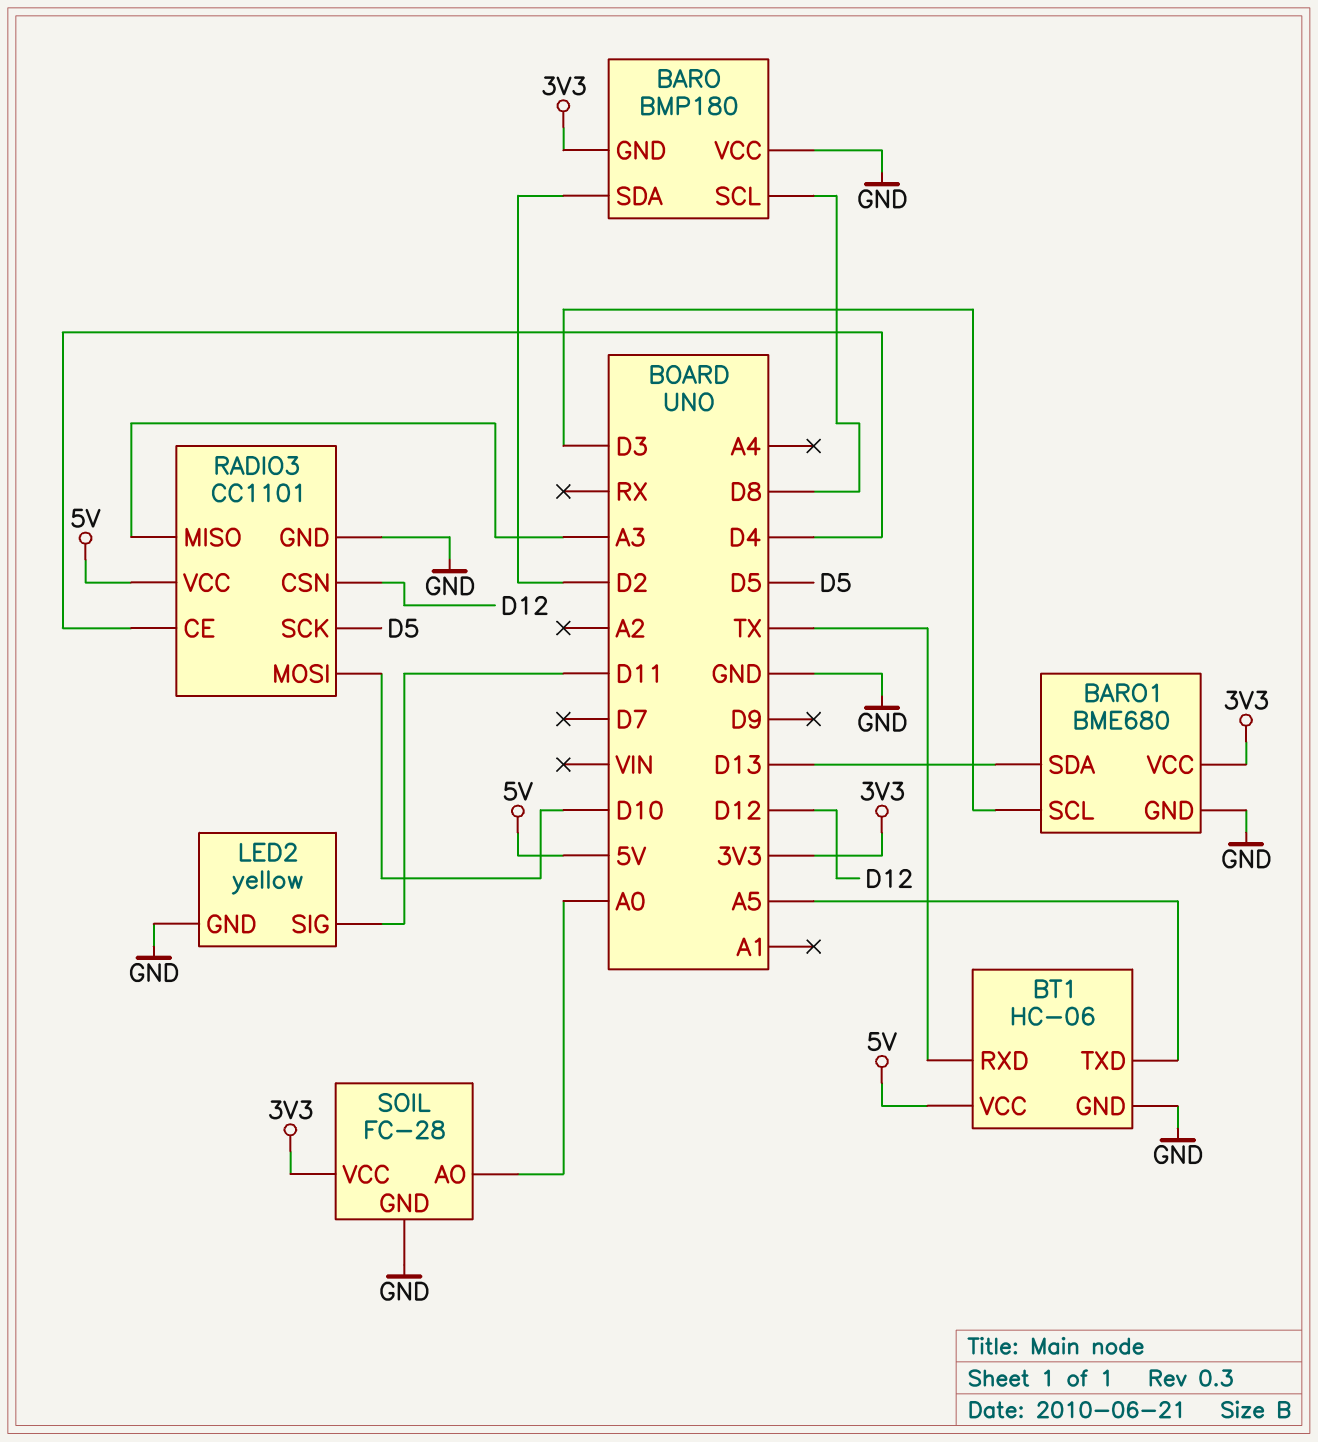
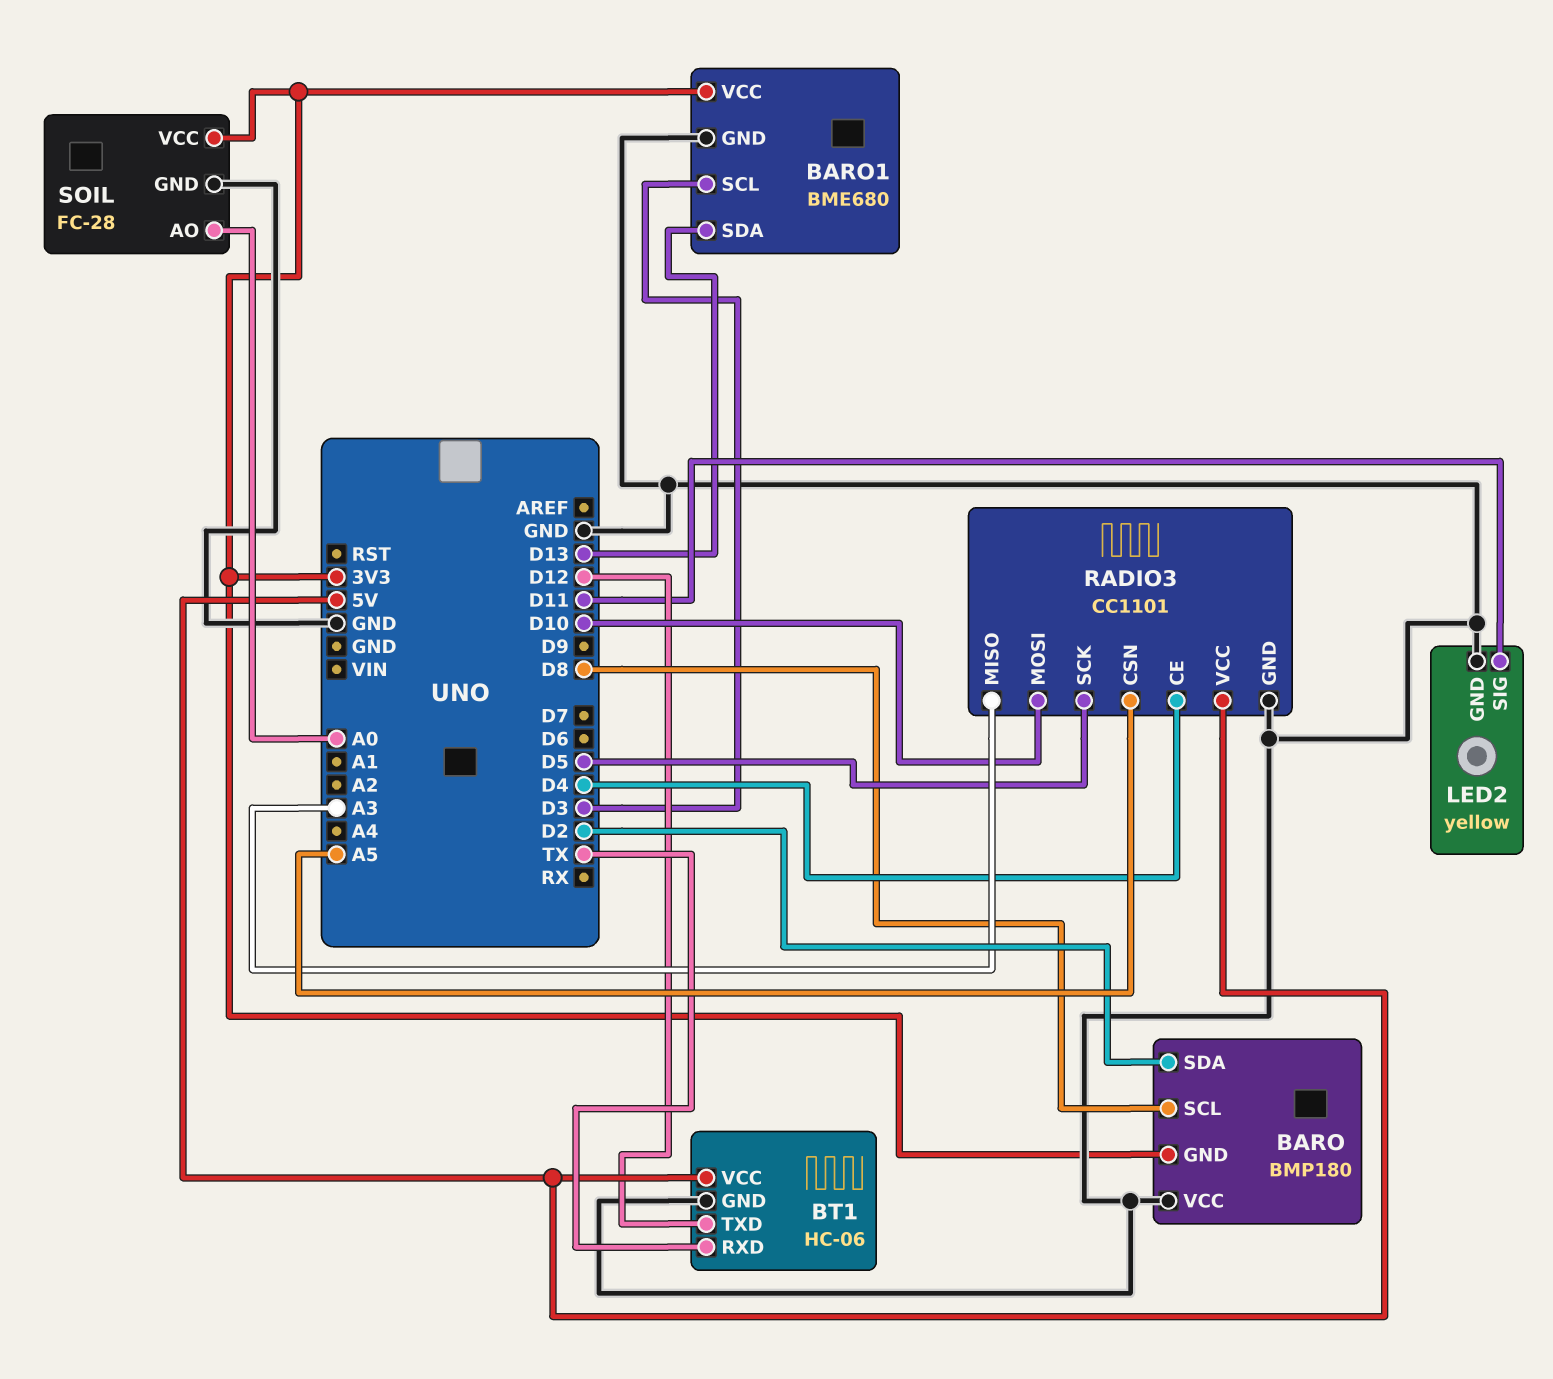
BT1 pin TXD: A5 -> D12
RADIO3 pin CSN: D12 -> A5

